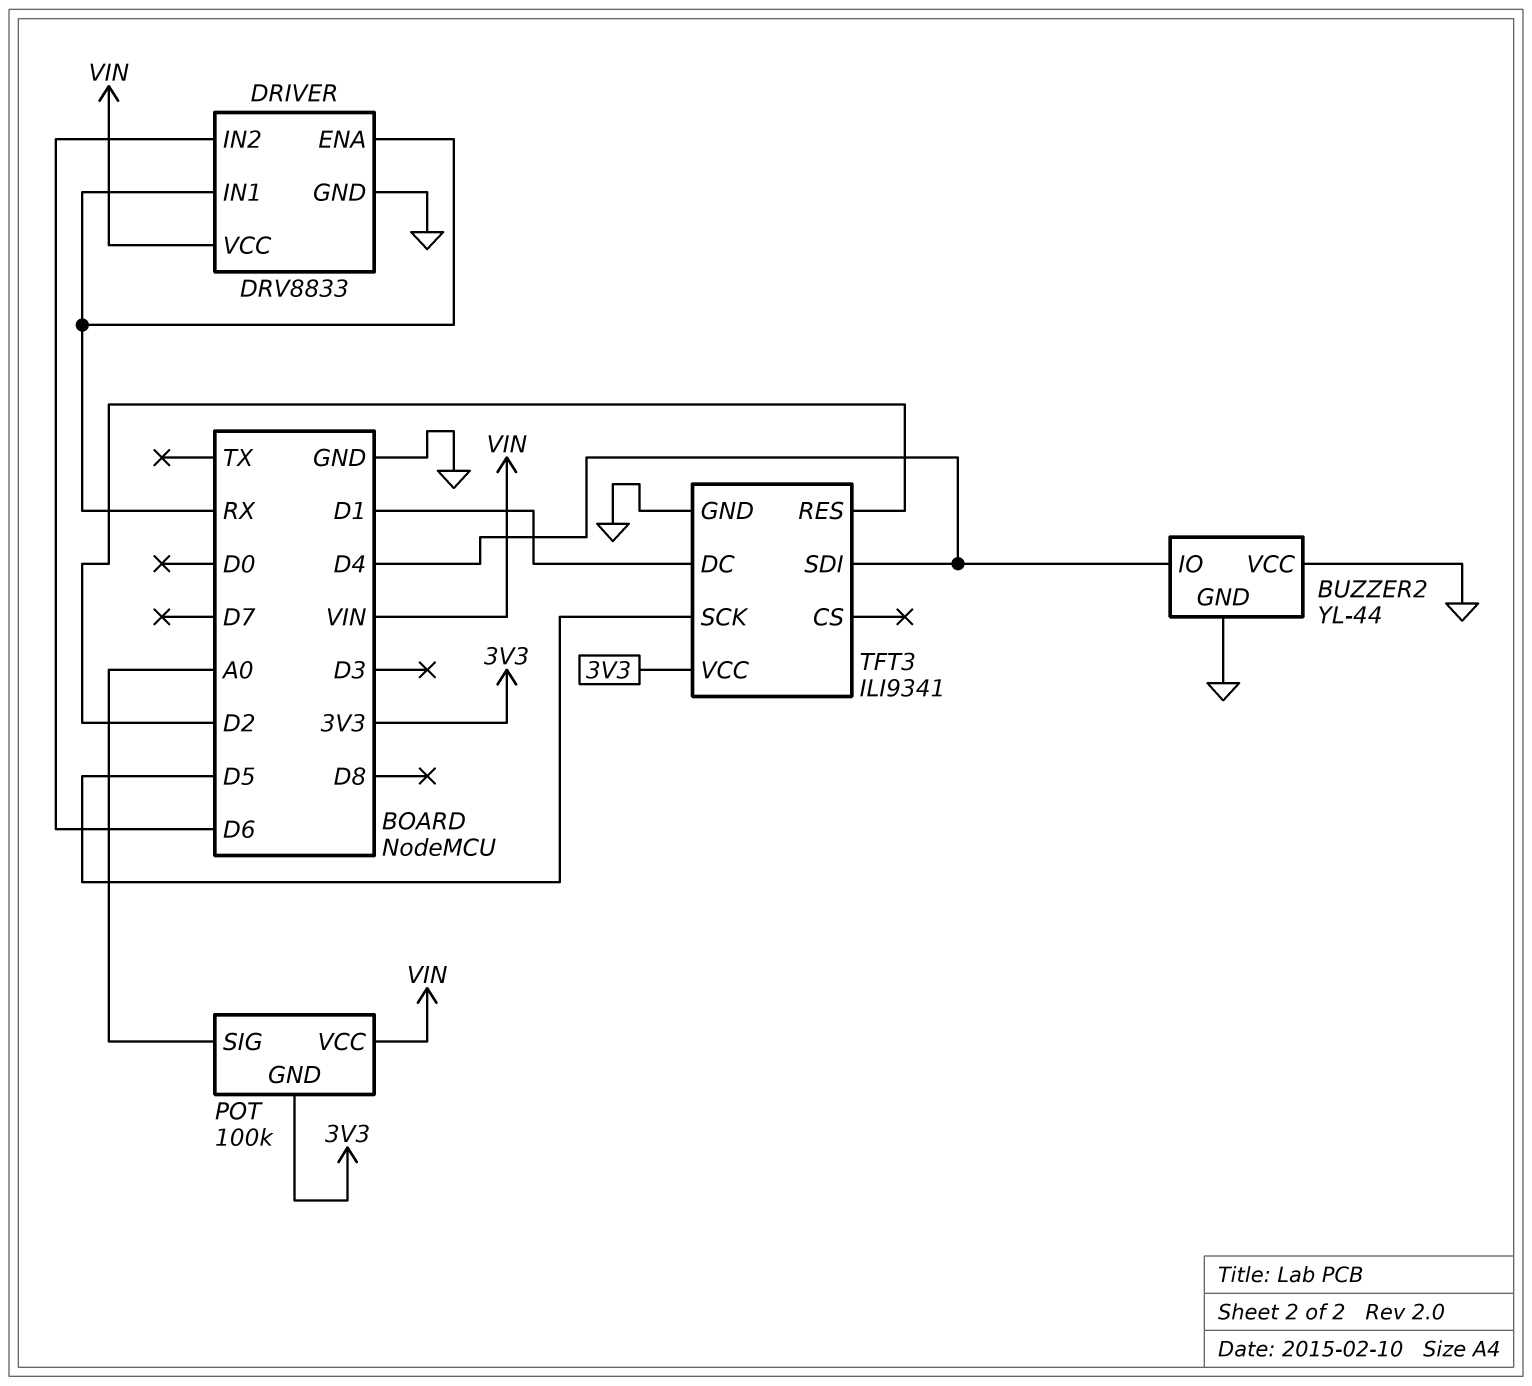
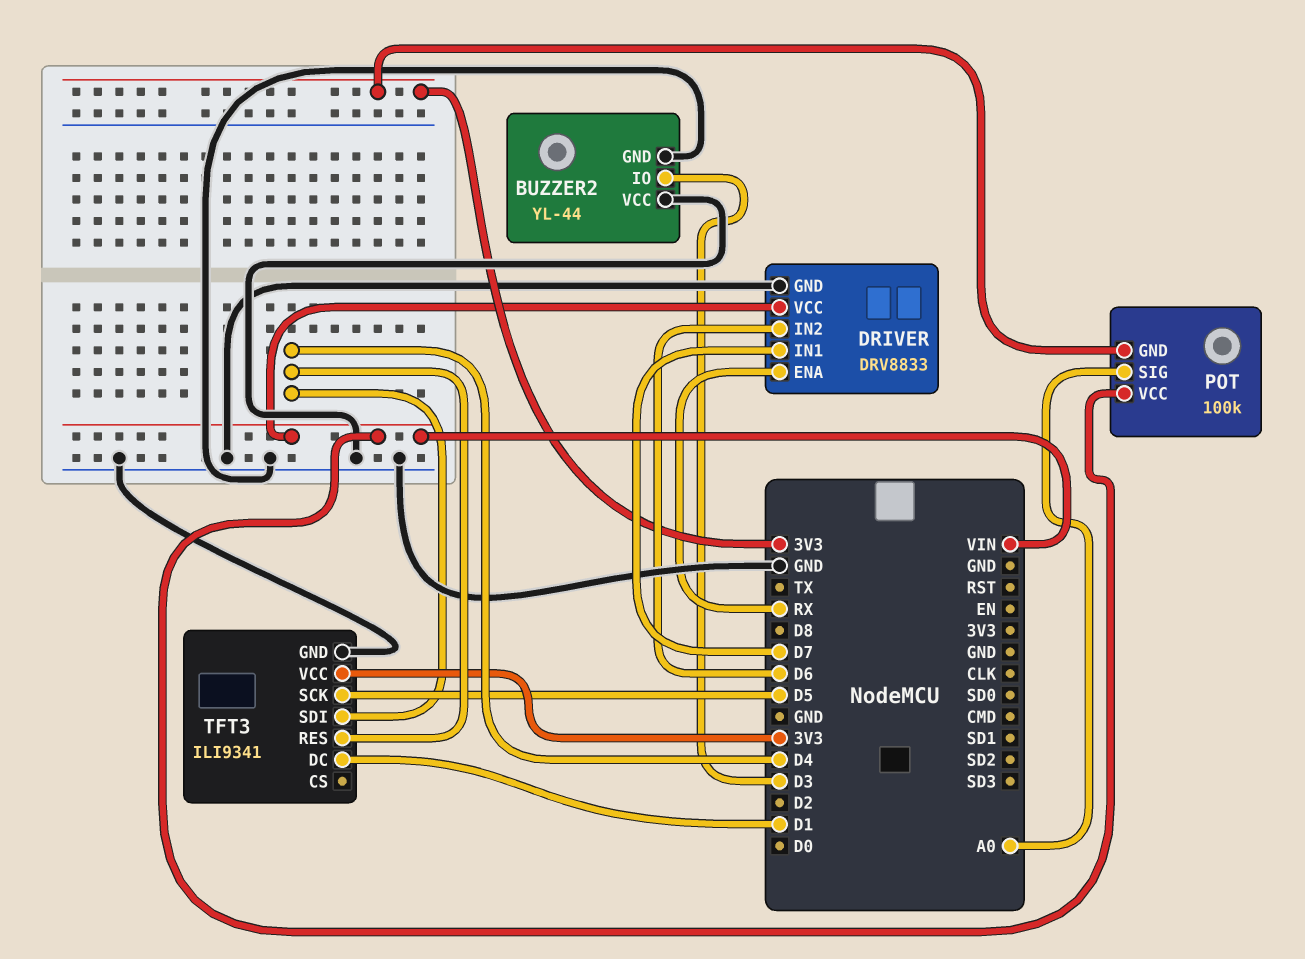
BUZZER2 pin IO: D4 -> D3
DRIVER pin IN1: RX -> D7
TFT3 pin RES: D2 -> D4

